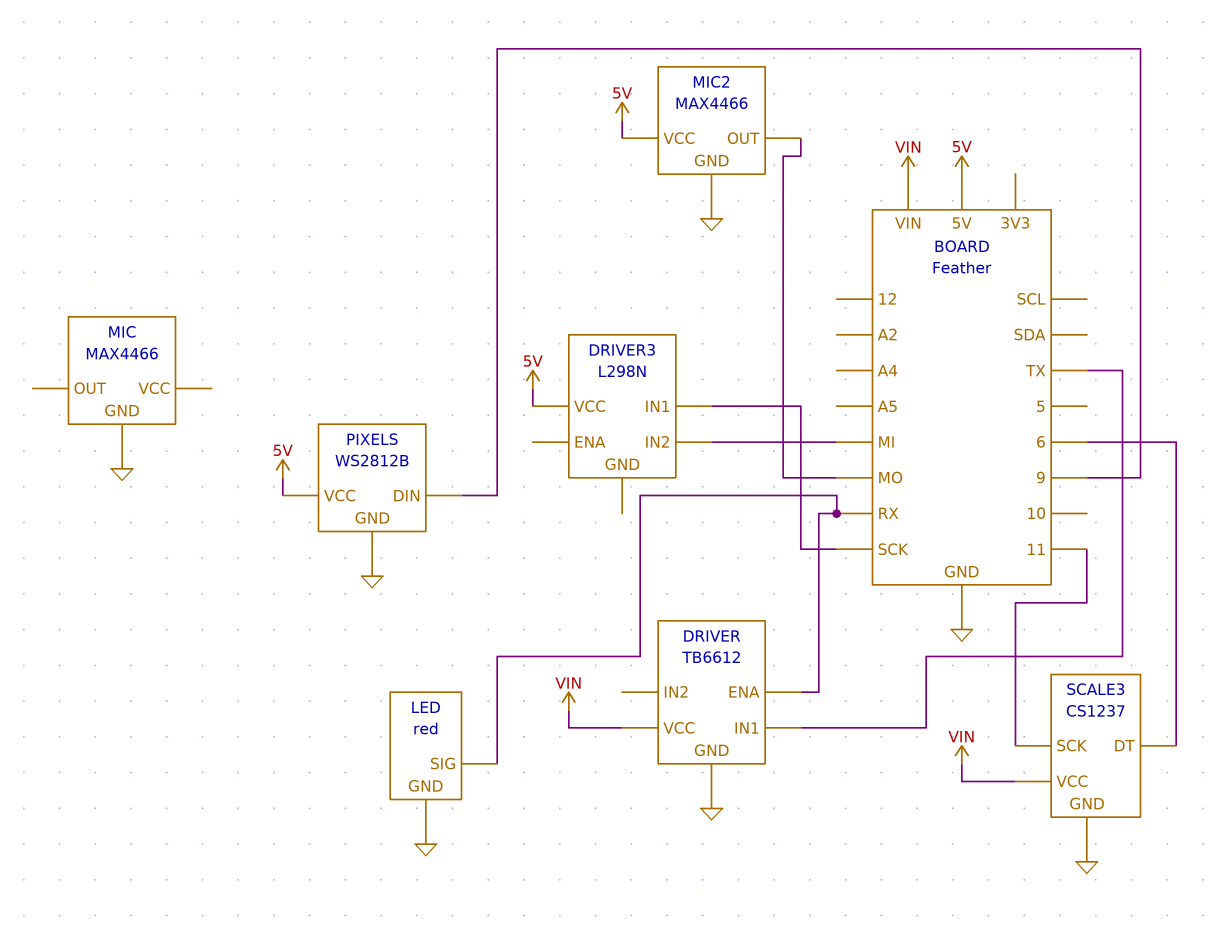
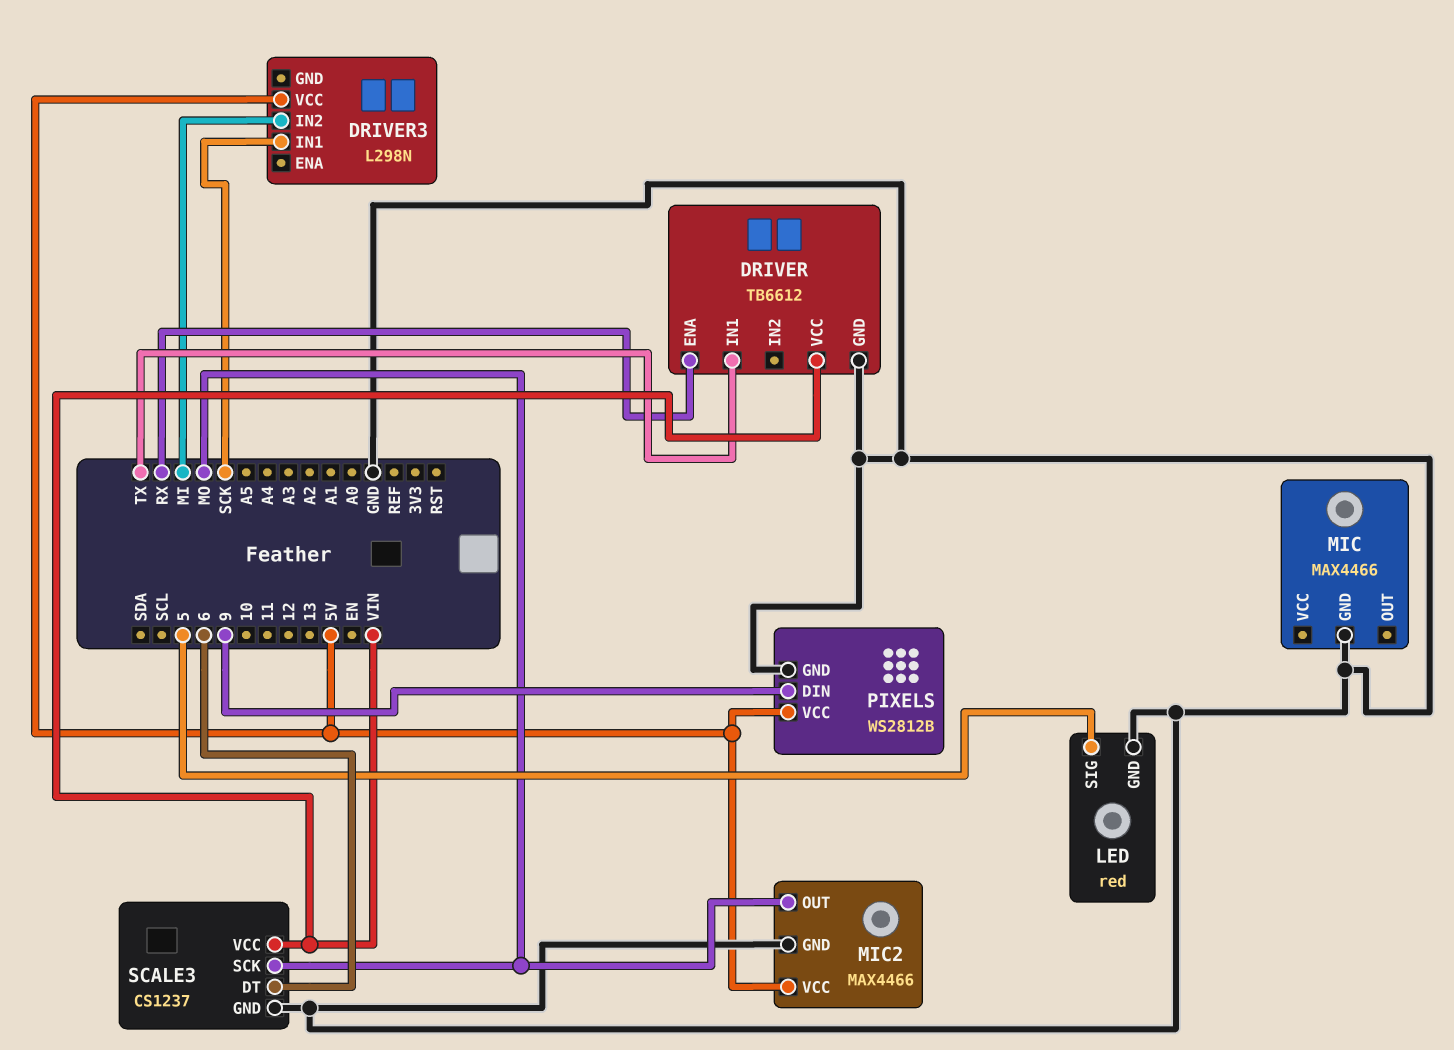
LED pin SIG: RX -> 5
SCALE3 pin SCK: 11 -> MO

